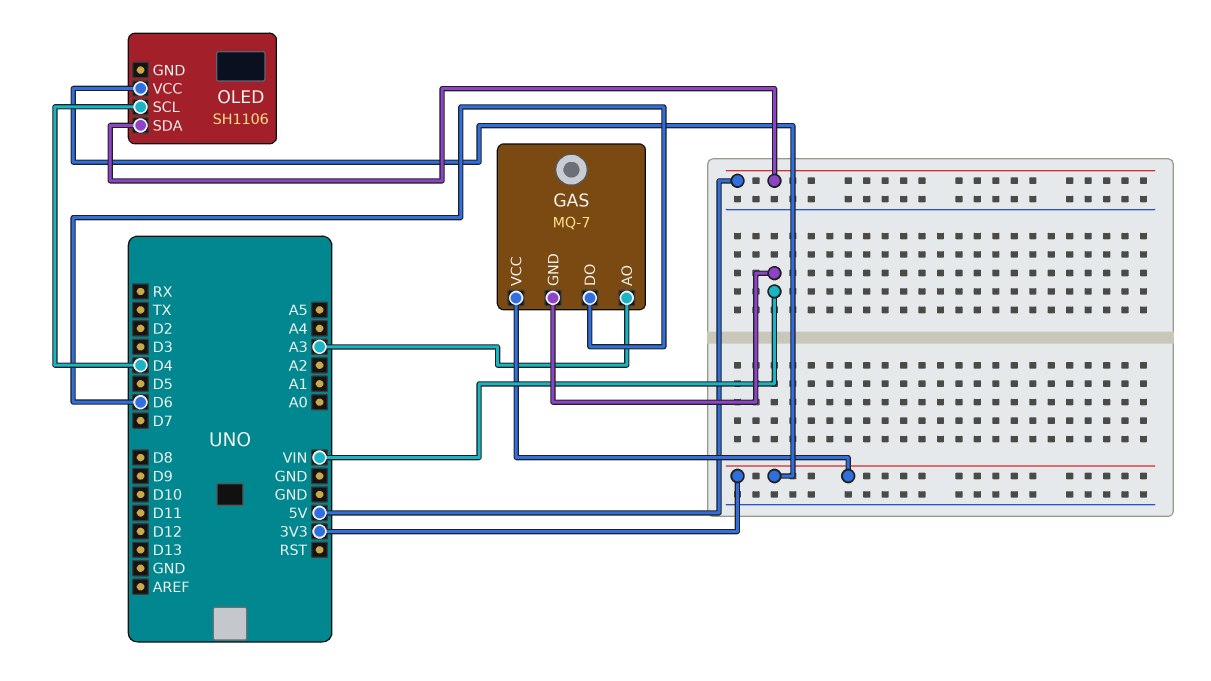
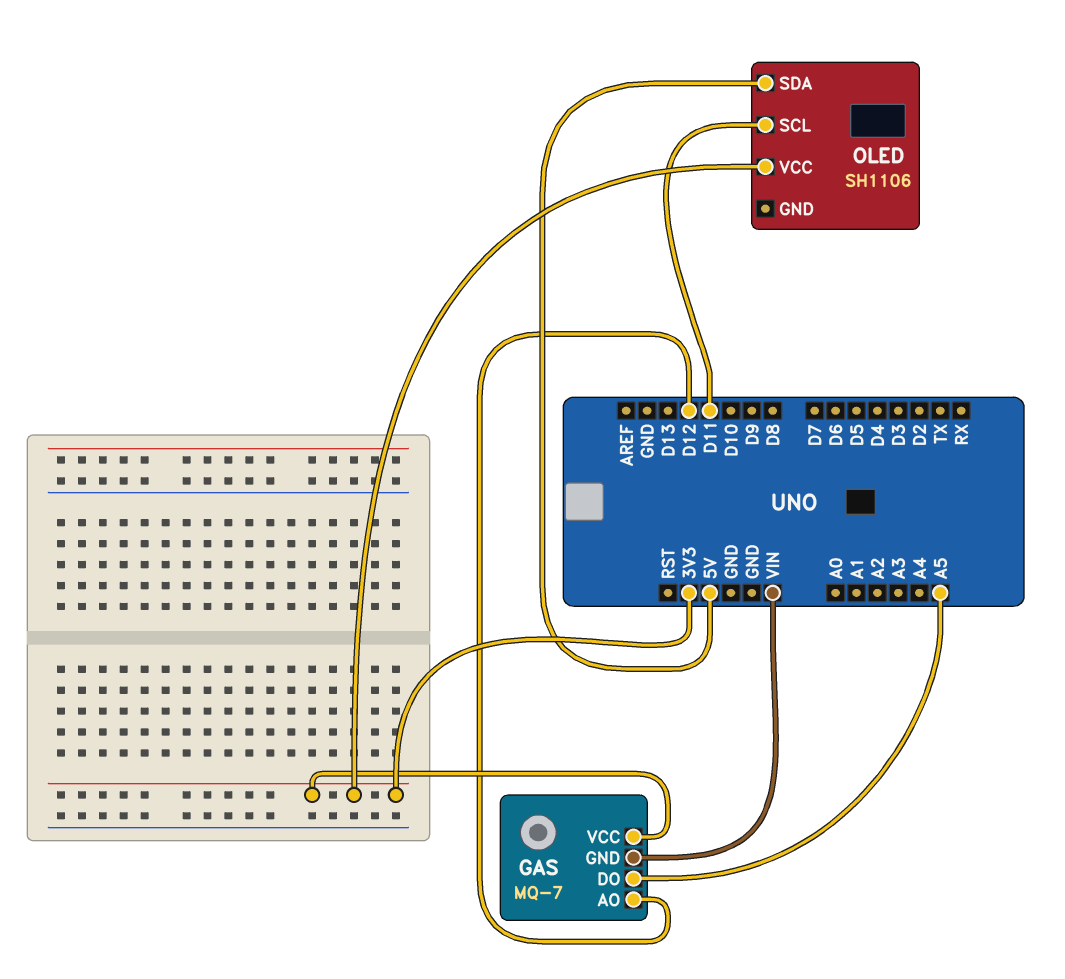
GAS pin AO: A3 -> D12
GAS pin DO: D6 -> A5
OLED pin SCL: D4 -> D11

